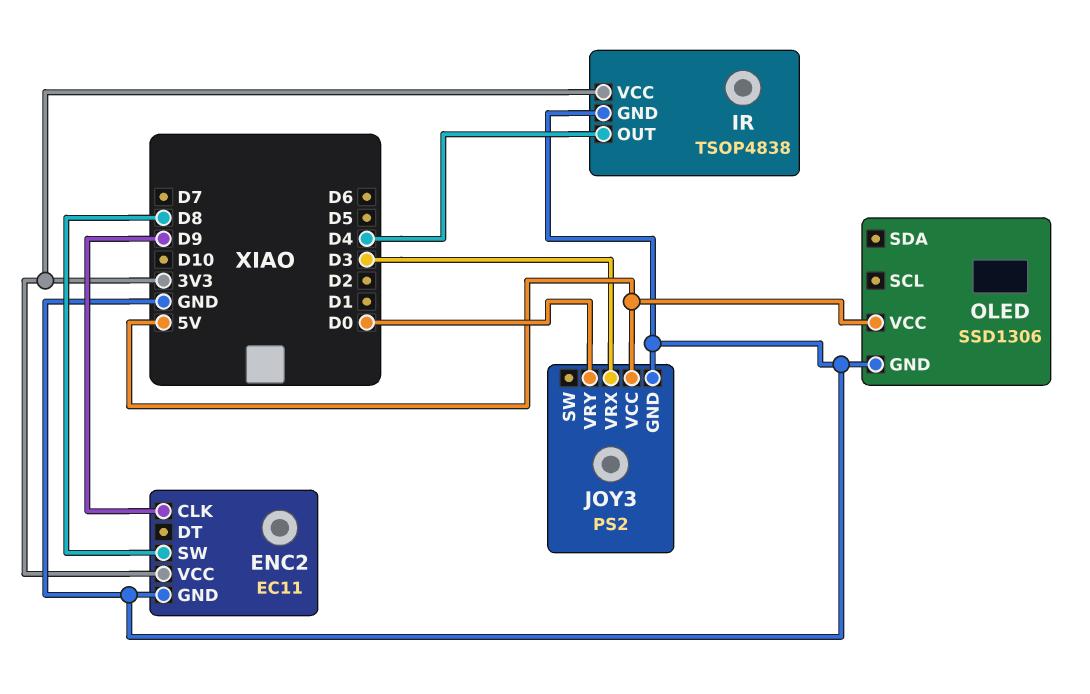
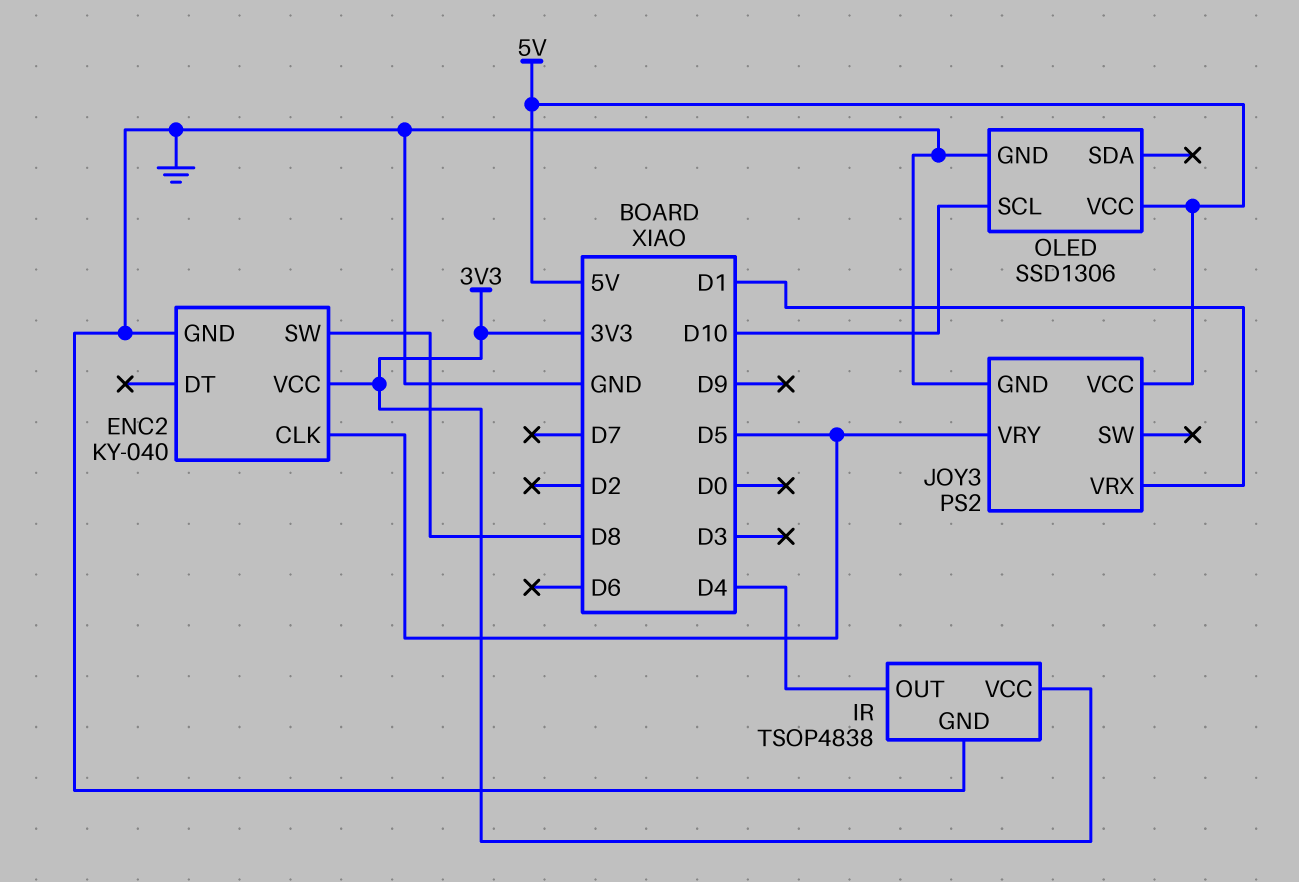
ENC2: EC11 -> KY-040
ENC2 pin CLK: D9 -> D5
JOY3 pin VRX: D3 -> D1
JOY3 pin VRY: D0 -> D5
OLED pin SCL: none -> D10

